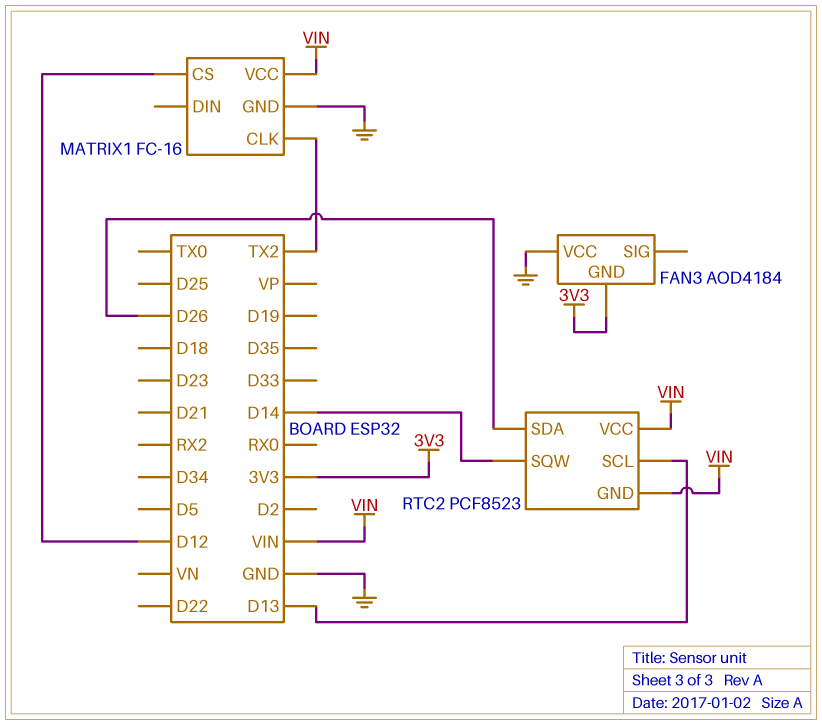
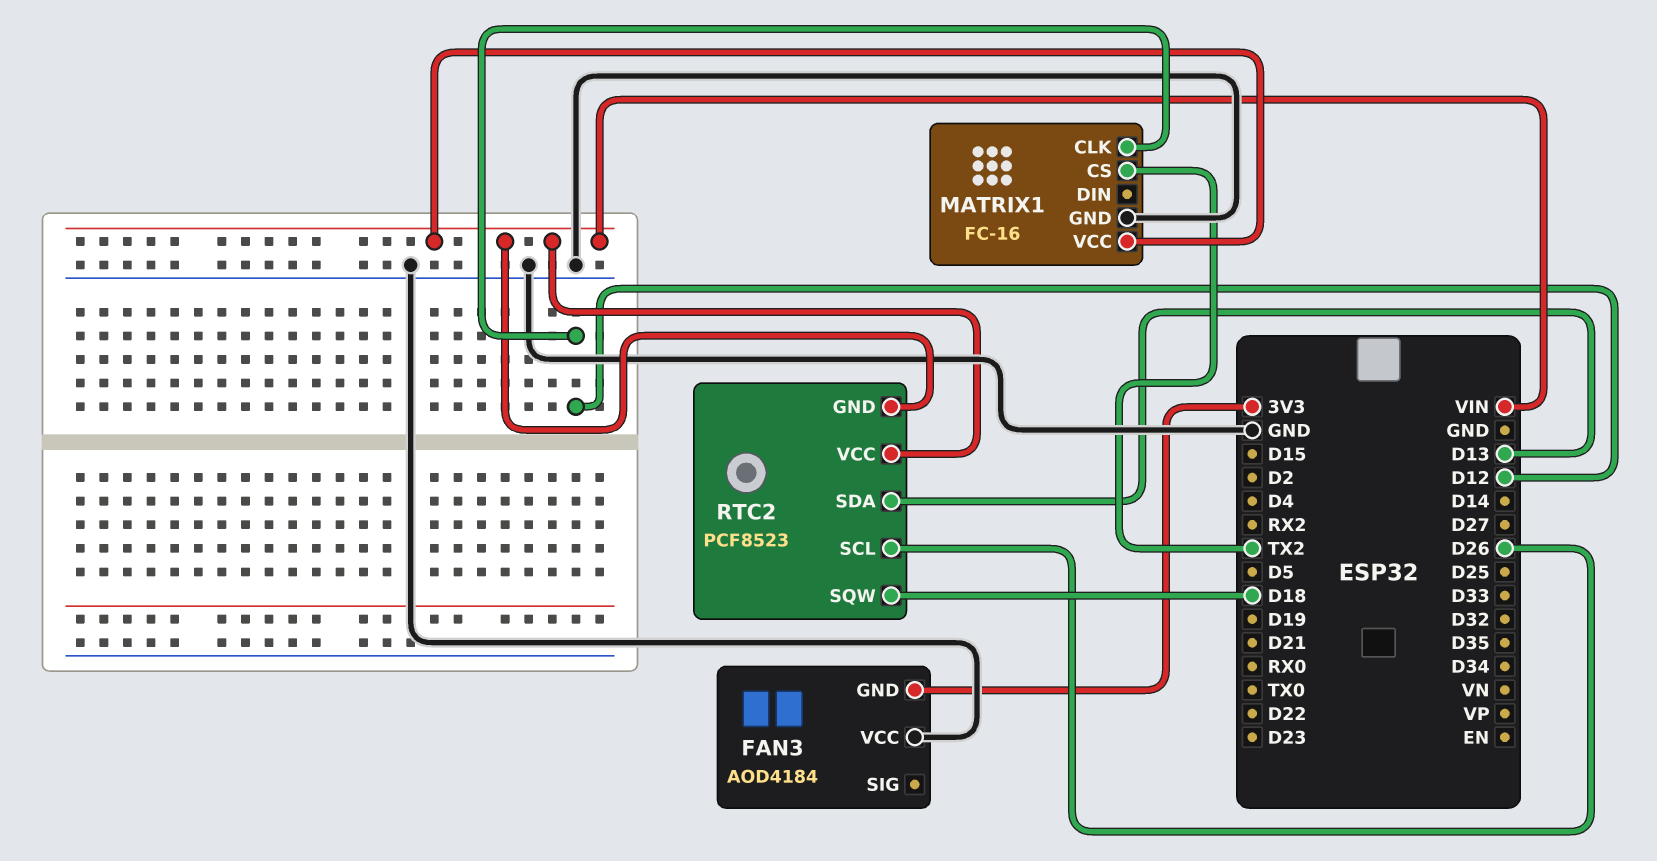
MATRIX1 pin CLK: TX2 -> D12
MATRIX1 pin CS: D12 -> TX2
RTC2 pin SCL: D13 -> D26
RTC2 pin SDA: D26 -> D13
RTC2 pin SQW: D14 -> D18

